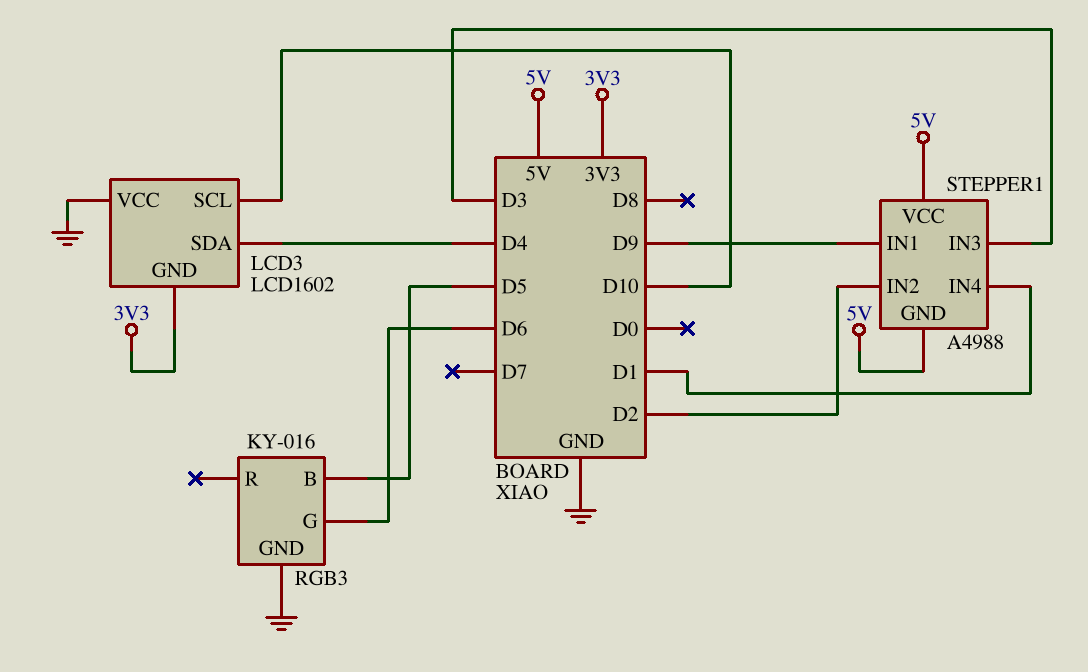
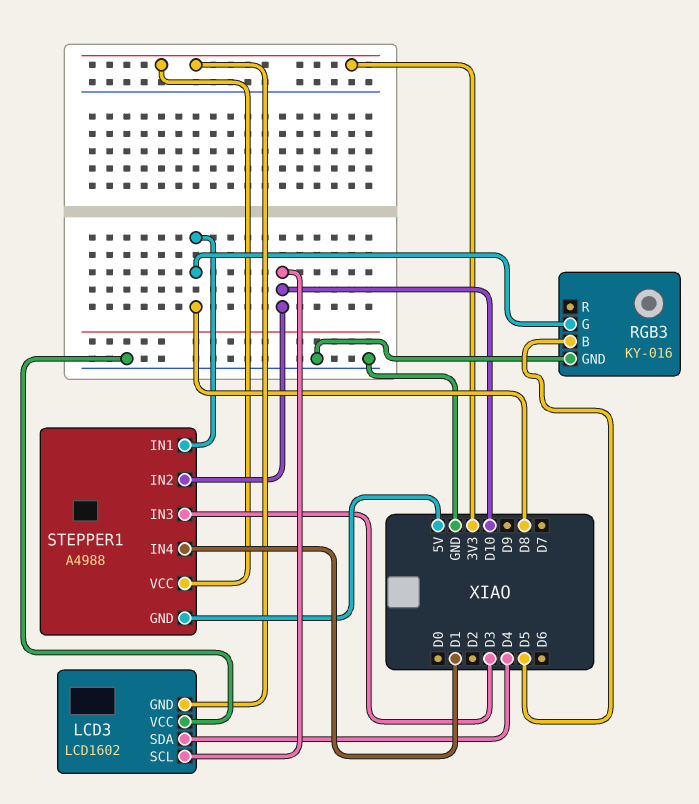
RGB3 pin G: D6 -> D8
STEPPER1 pin IN1: D9 -> D8
STEPPER1 pin IN2: D2 -> D10
STEPPER1 pin VCC: 5V -> 3V3

